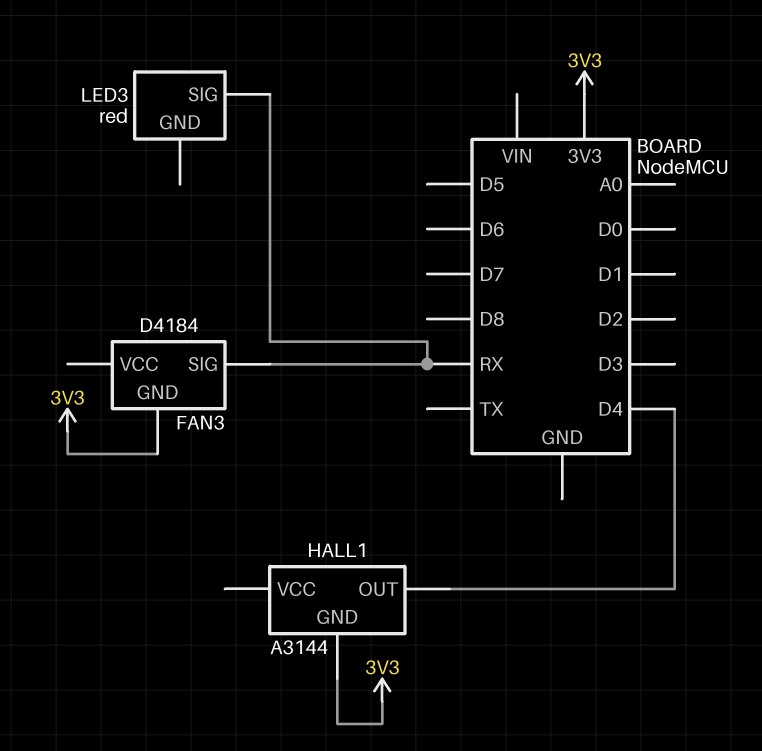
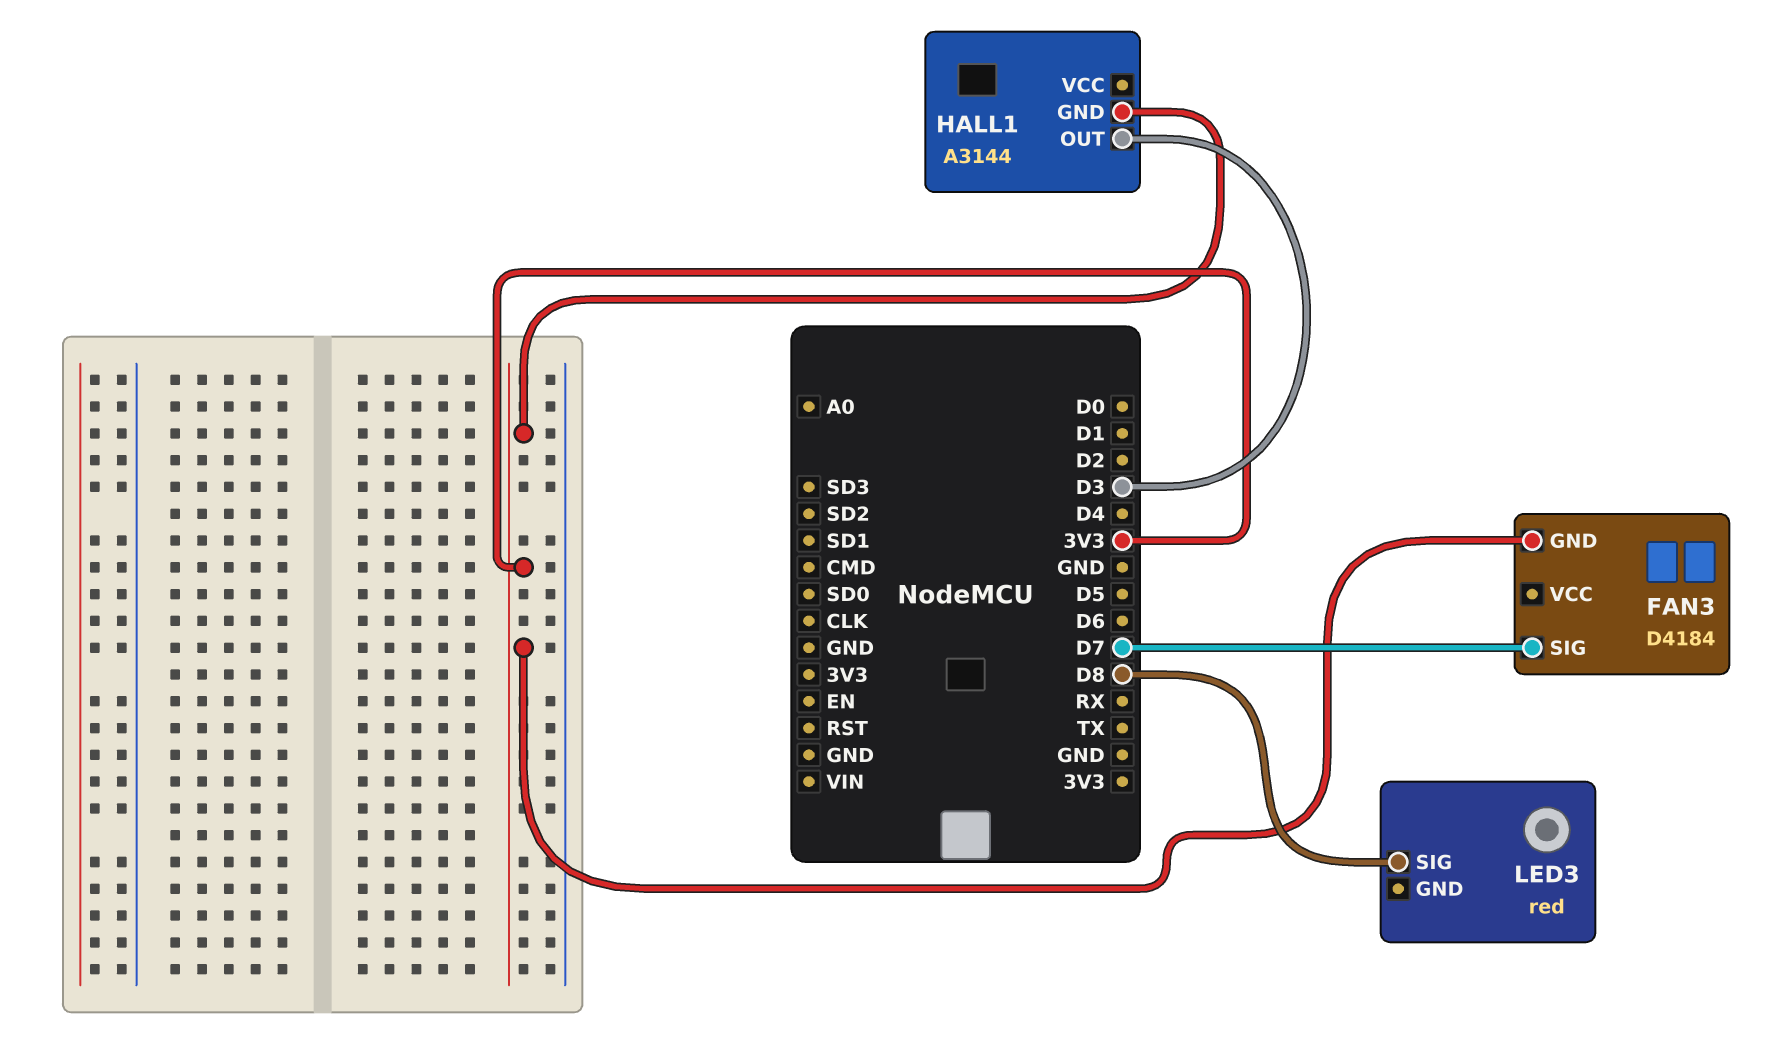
FAN3 pin SIG: RX -> D7
HALL1 pin OUT: D4 -> D3
LED3 pin SIG: RX -> D8

